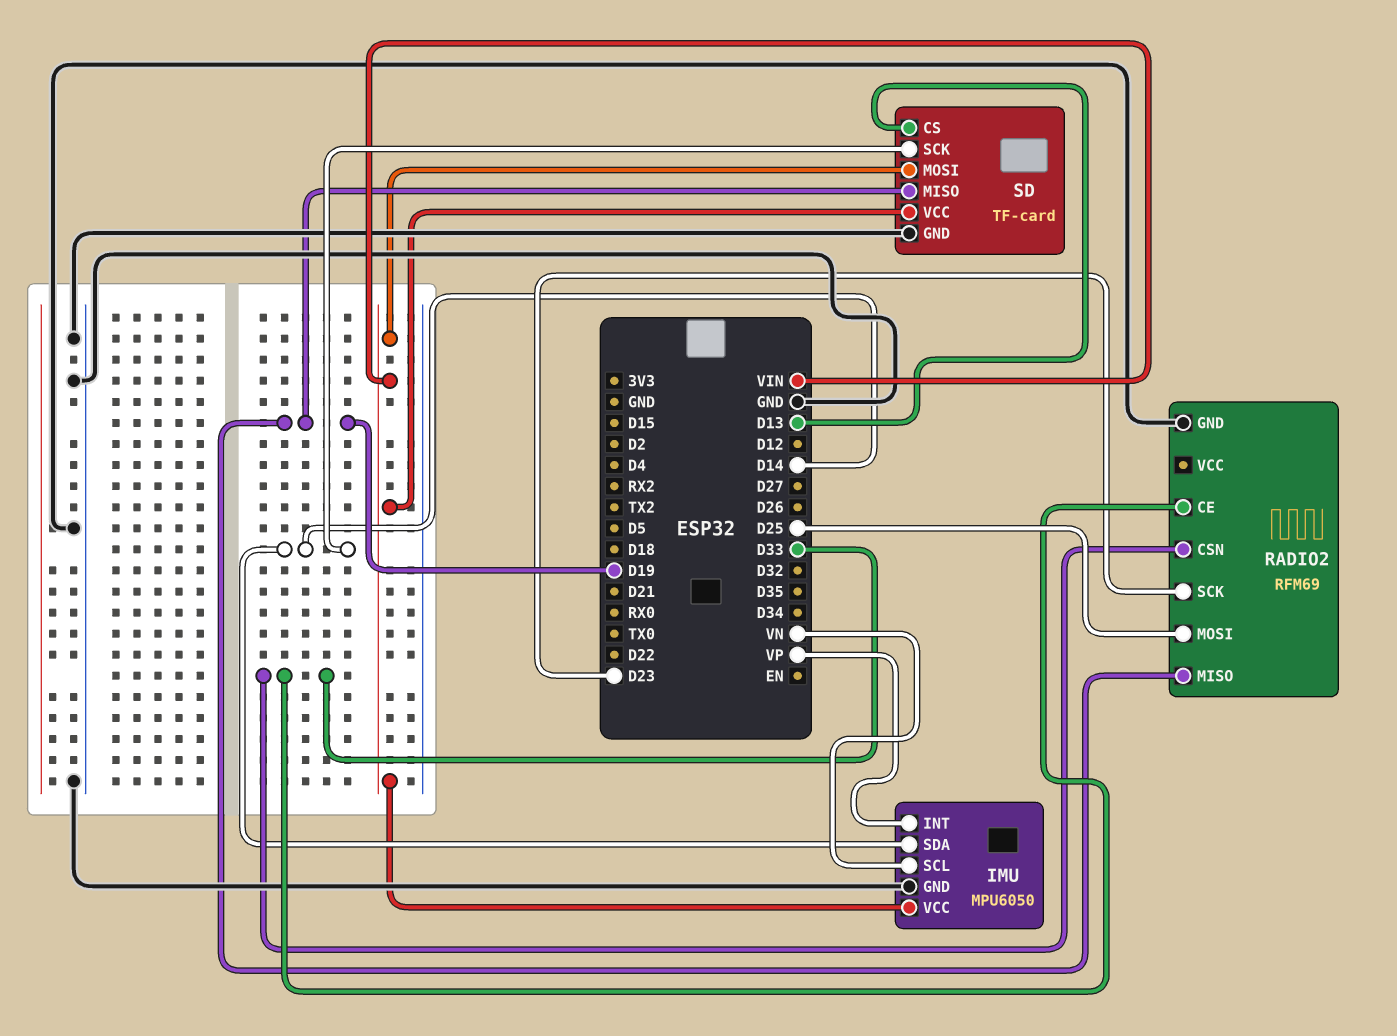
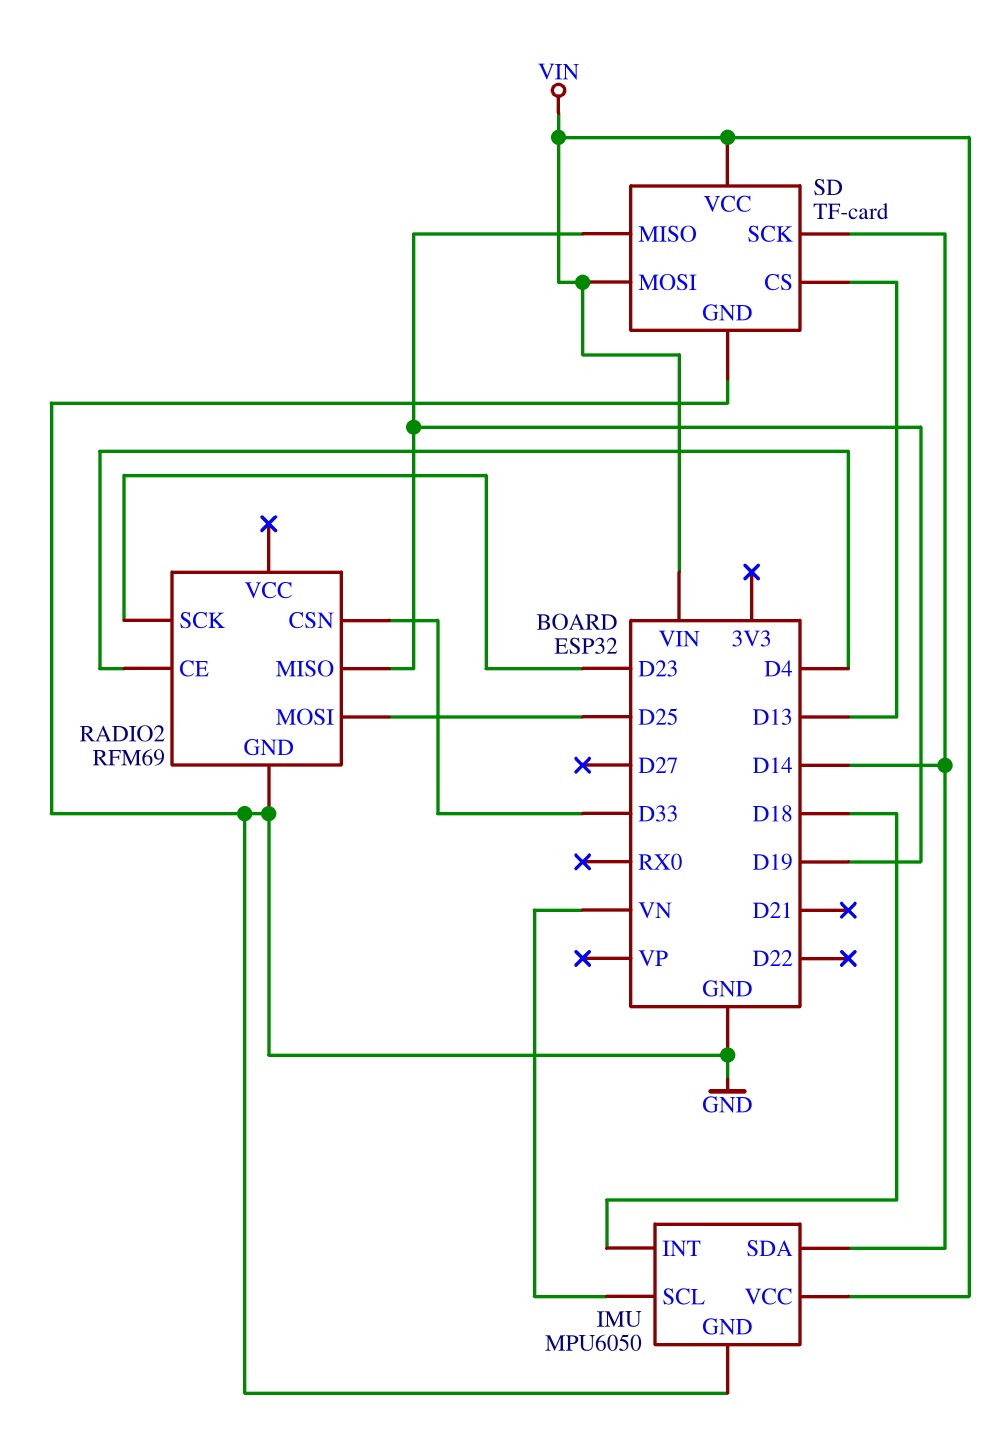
IMU pin INT: VP -> D18
RADIO2 pin CE: D33 -> D4

